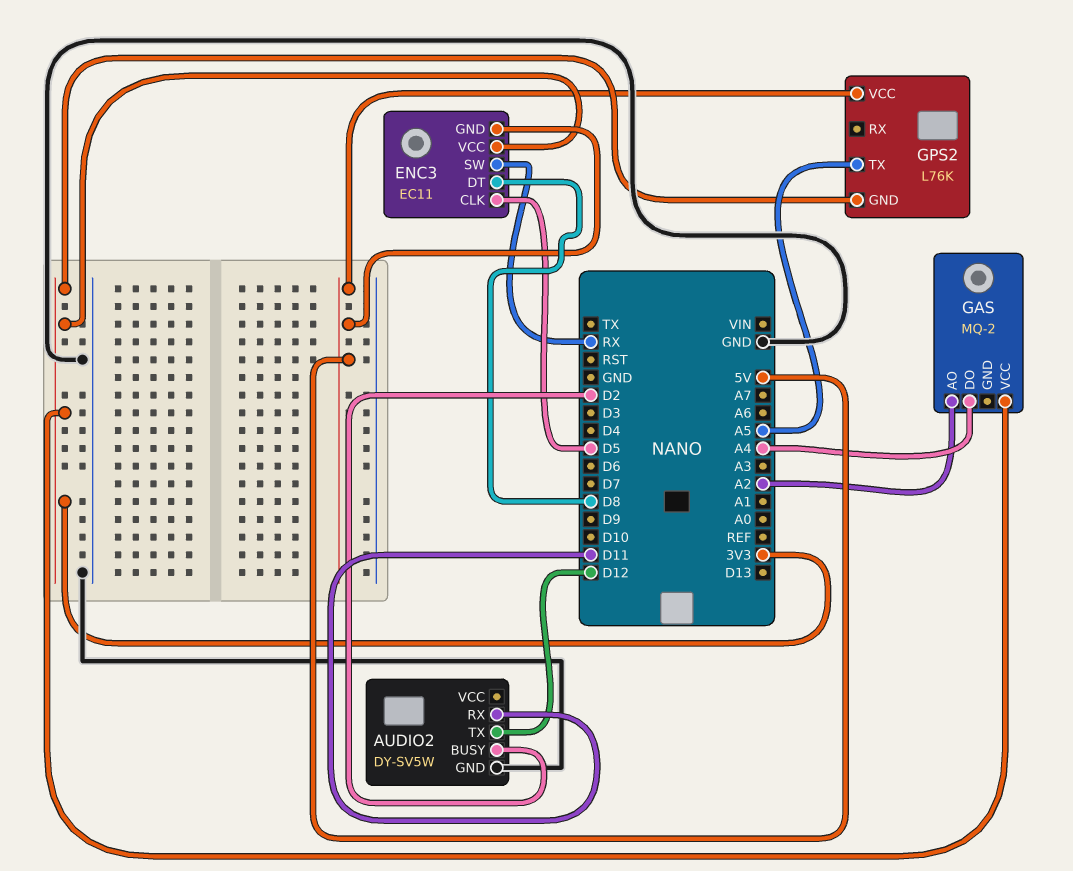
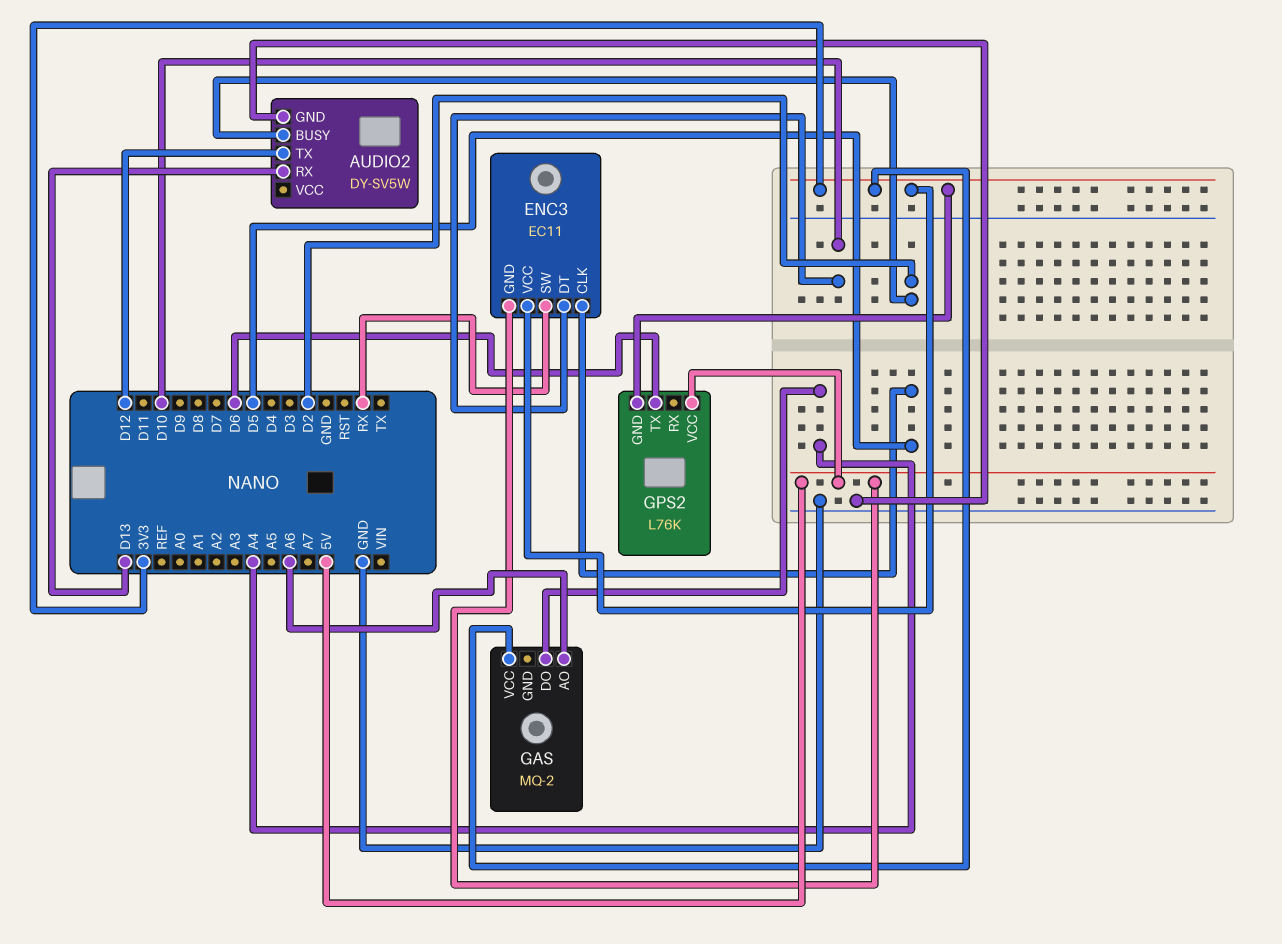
AUDIO2 pin RX: D11 -> D13
ENC3 pin DT: D8 -> D10
GAS pin AO: A2 -> A6
GPS2 pin TX: A5 -> D6

